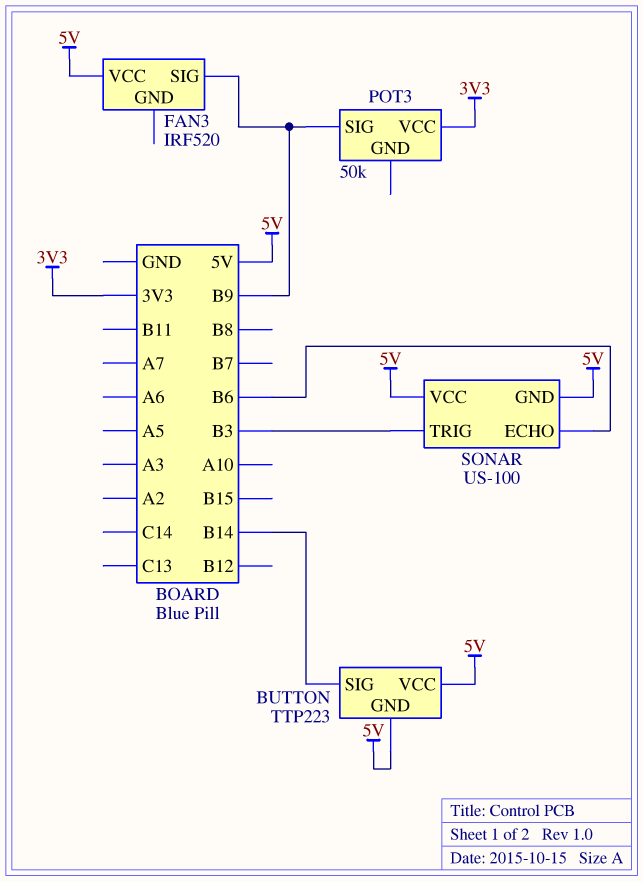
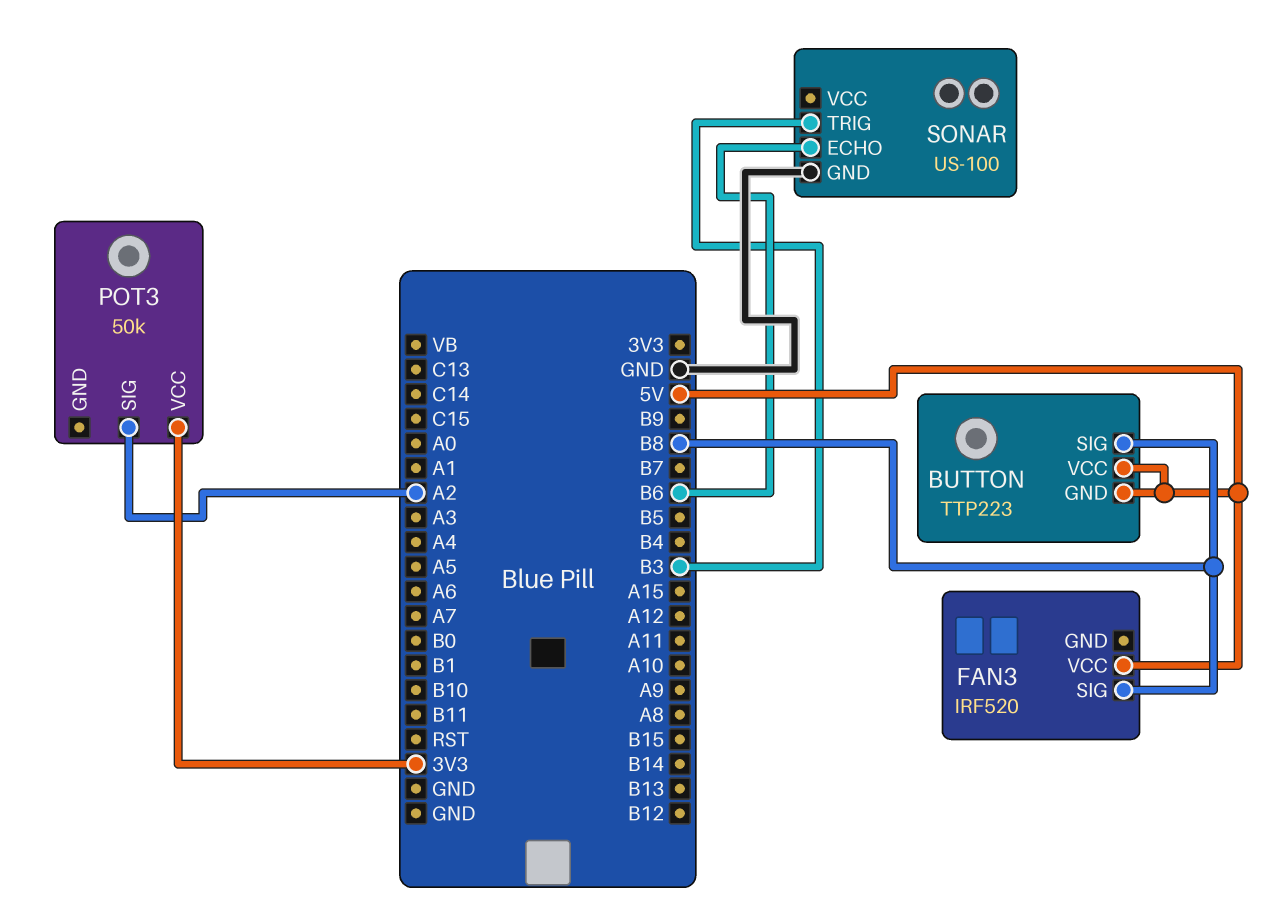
BUTTON pin SIG: B14 -> B8
FAN3 pin SIG: B9 -> B8
POT3 pin SIG: B9 -> A2
SONAR pin GND: 5V -> GND
SONAR pin VCC: 5V -> none

